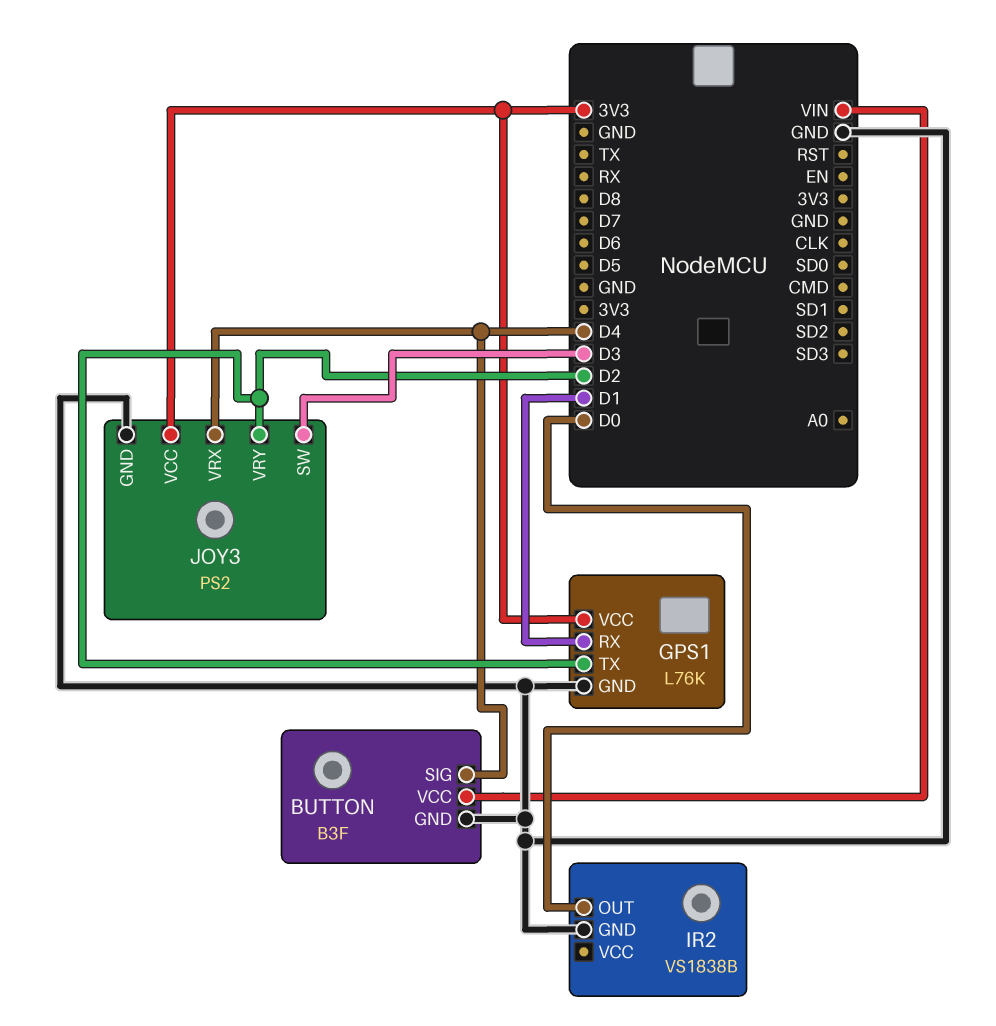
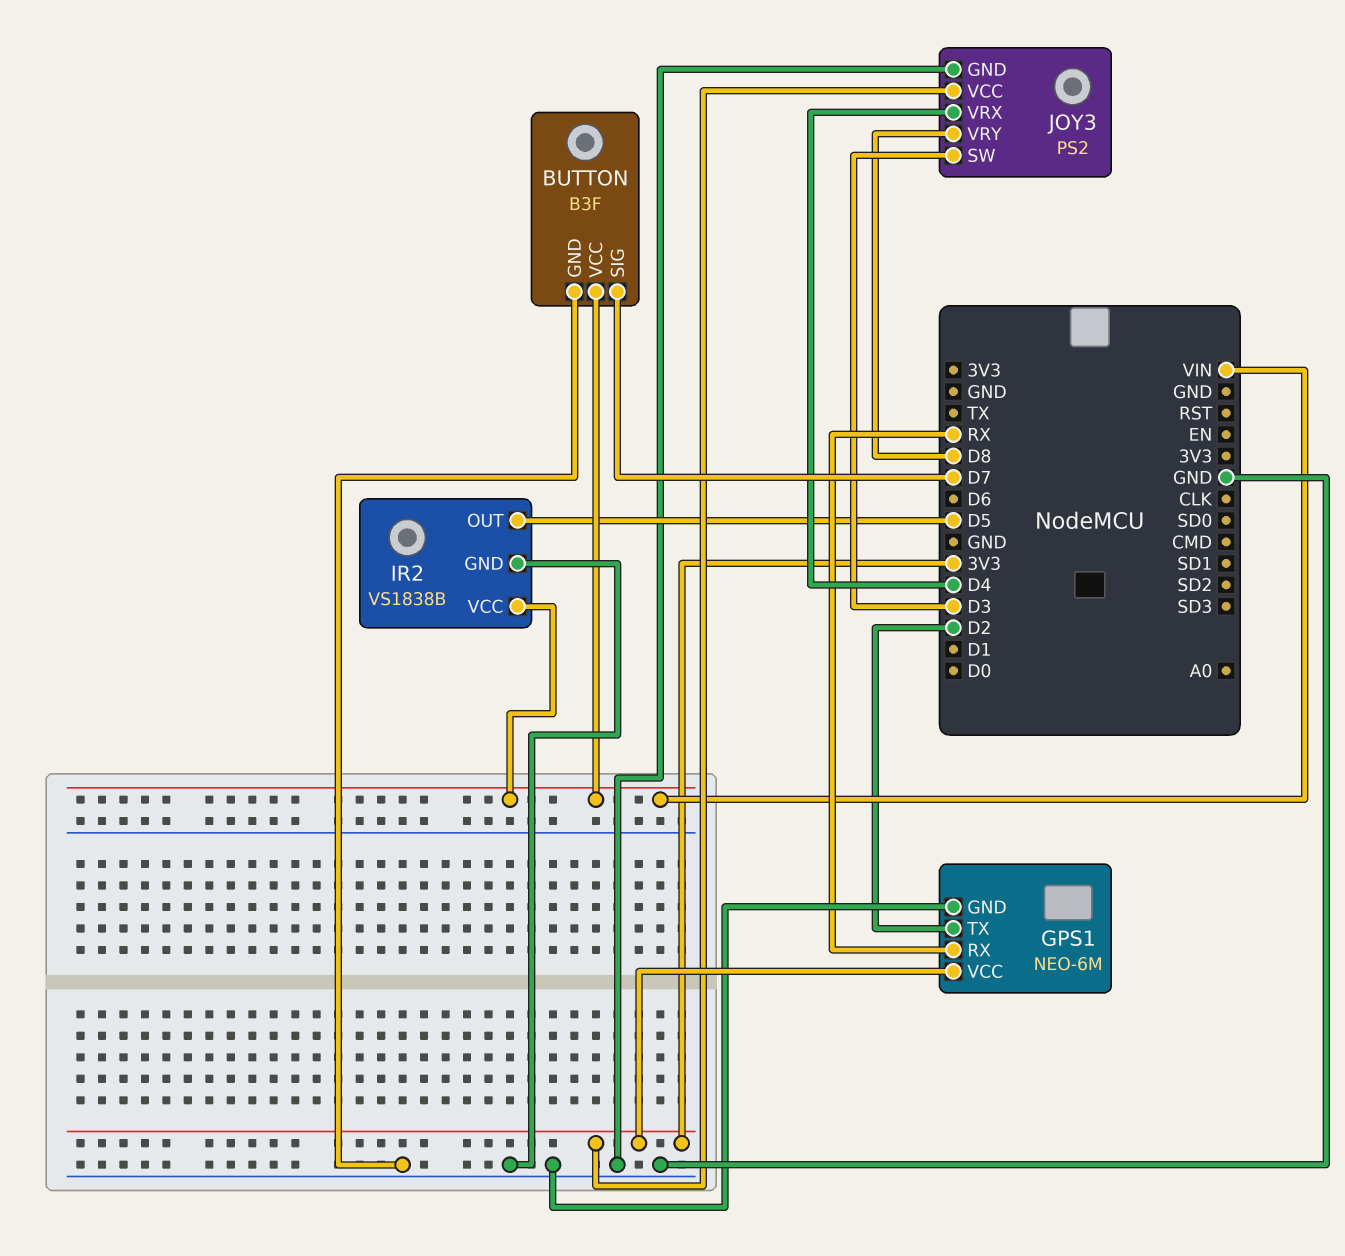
BUTTON pin SIG: D4 -> D7
GPS1: L76K -> NEO-6M
GPS1 pin RX: D1 -> RX
IR2 pin OUT: D0 -> D5
IR2 pin VCC: none -> VIN
JOY3 pin VRY: D2 -> D8

